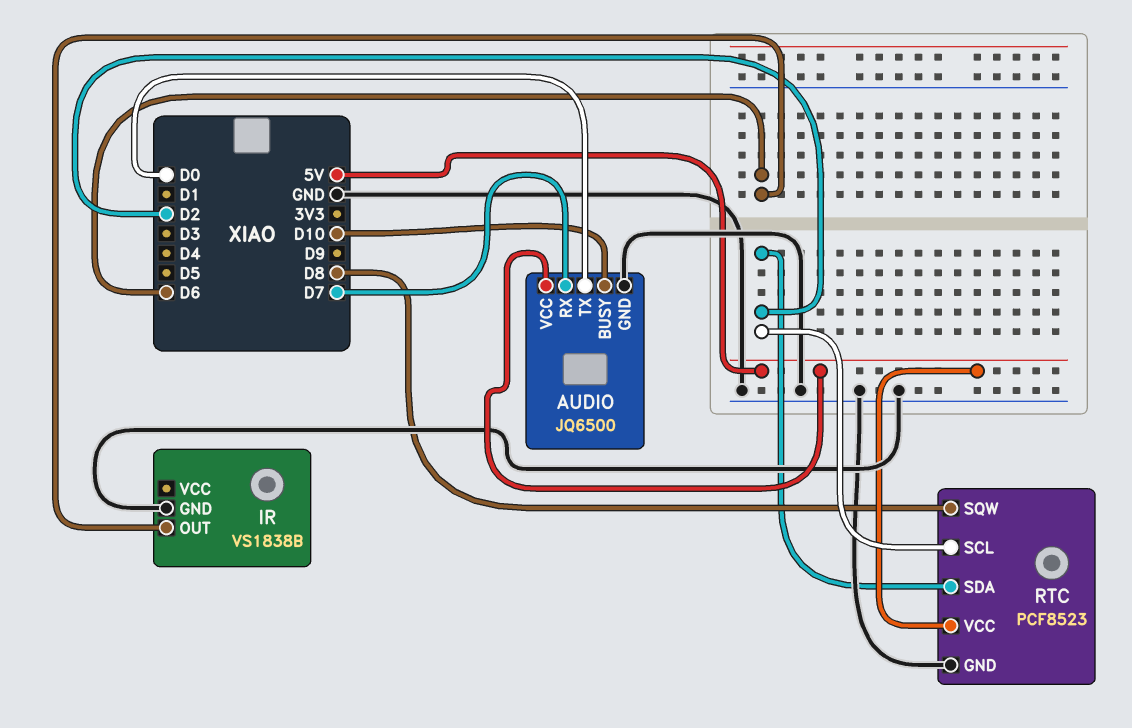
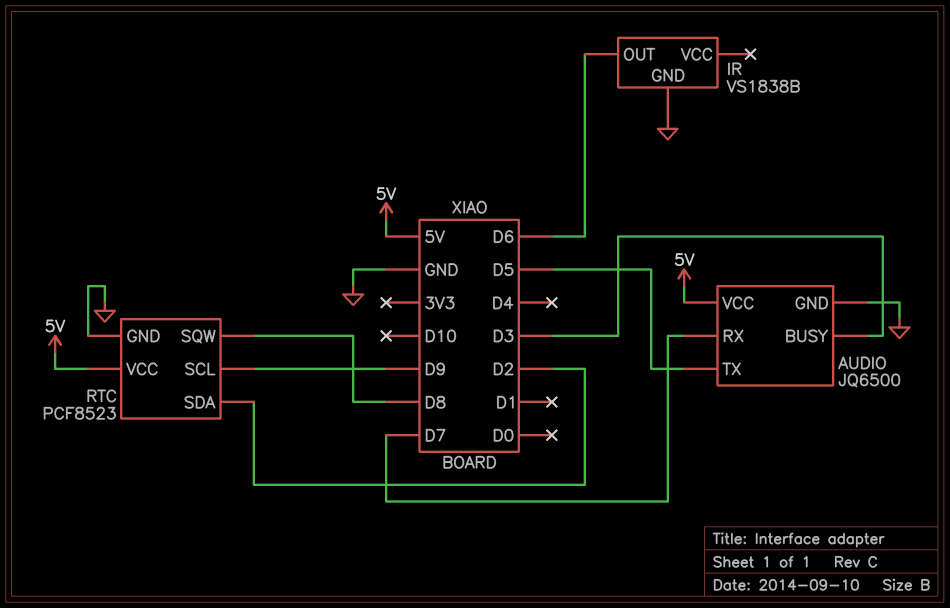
AUDIO pin BUSY: D10 -> D3
AUDIO pin TX: D0 -> D5
RTC pin SCL: D2 -> D9

